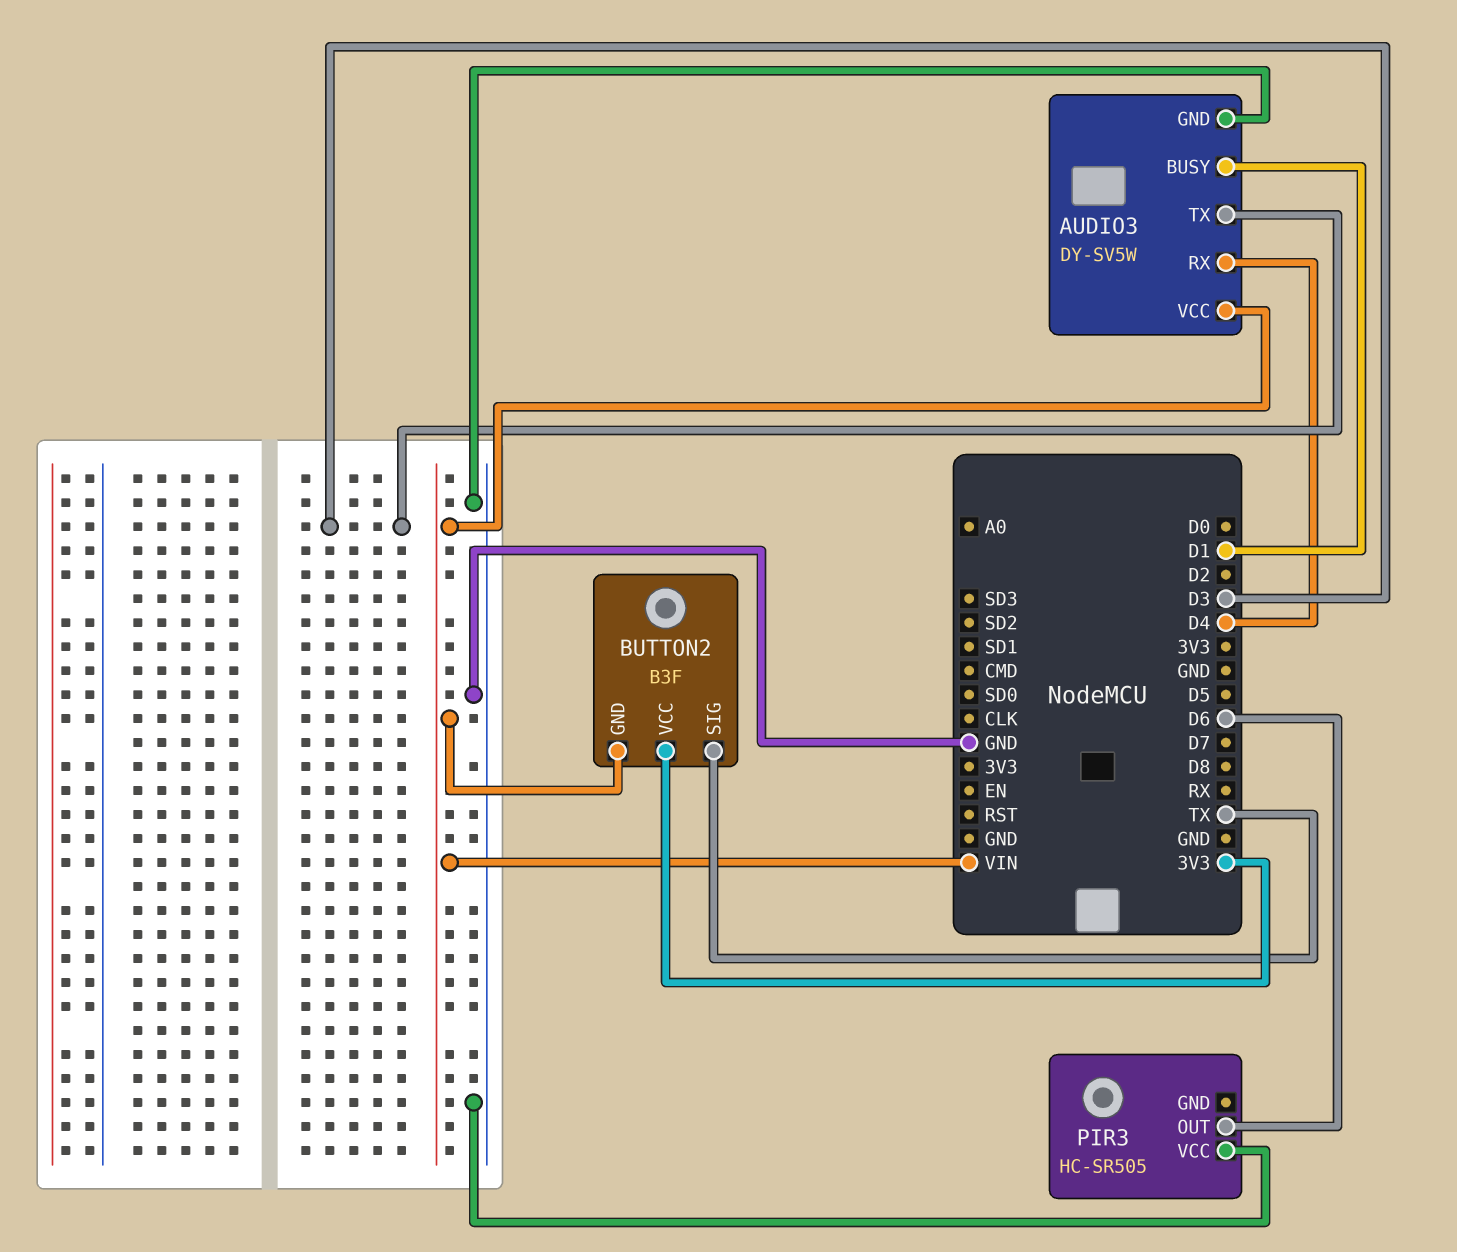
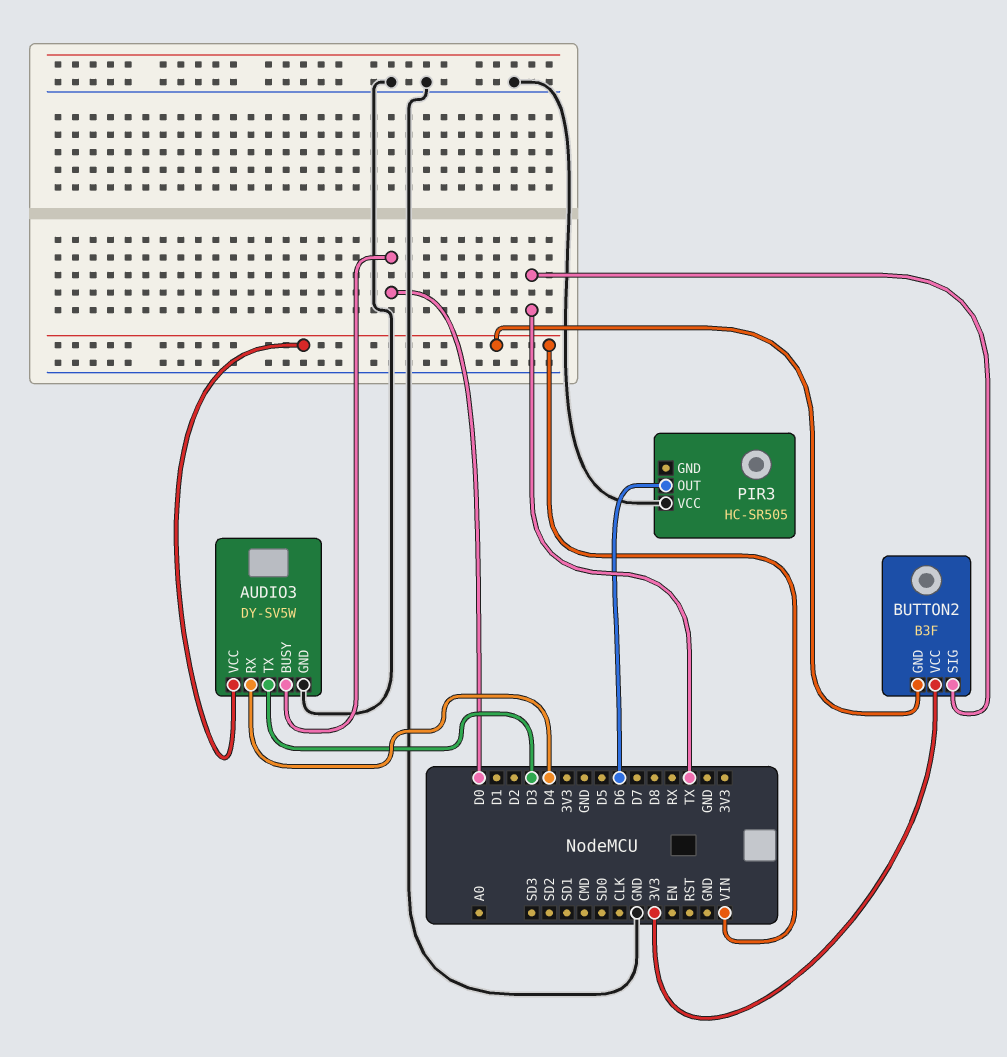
AUDIO3 pin BUSY: D1 -> D0

